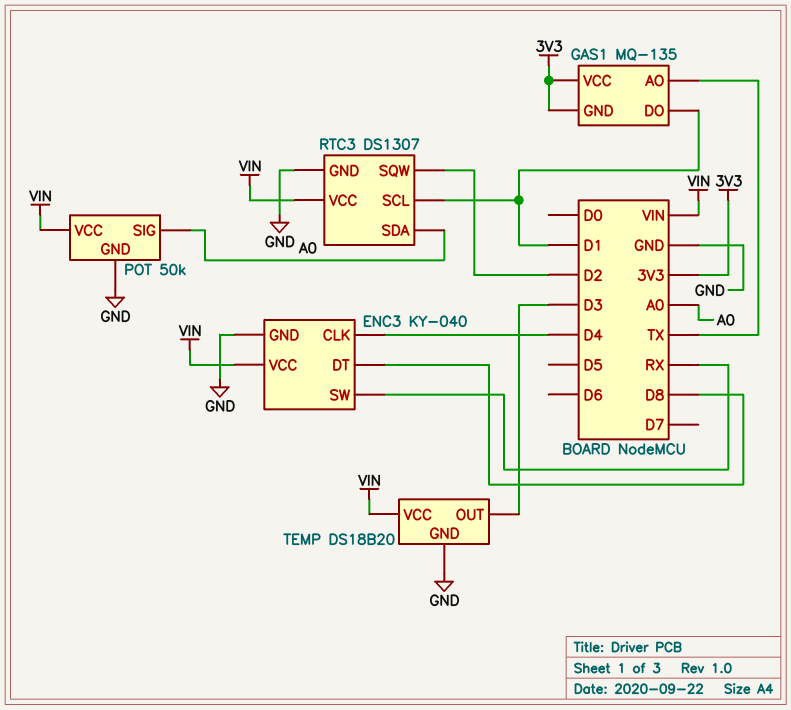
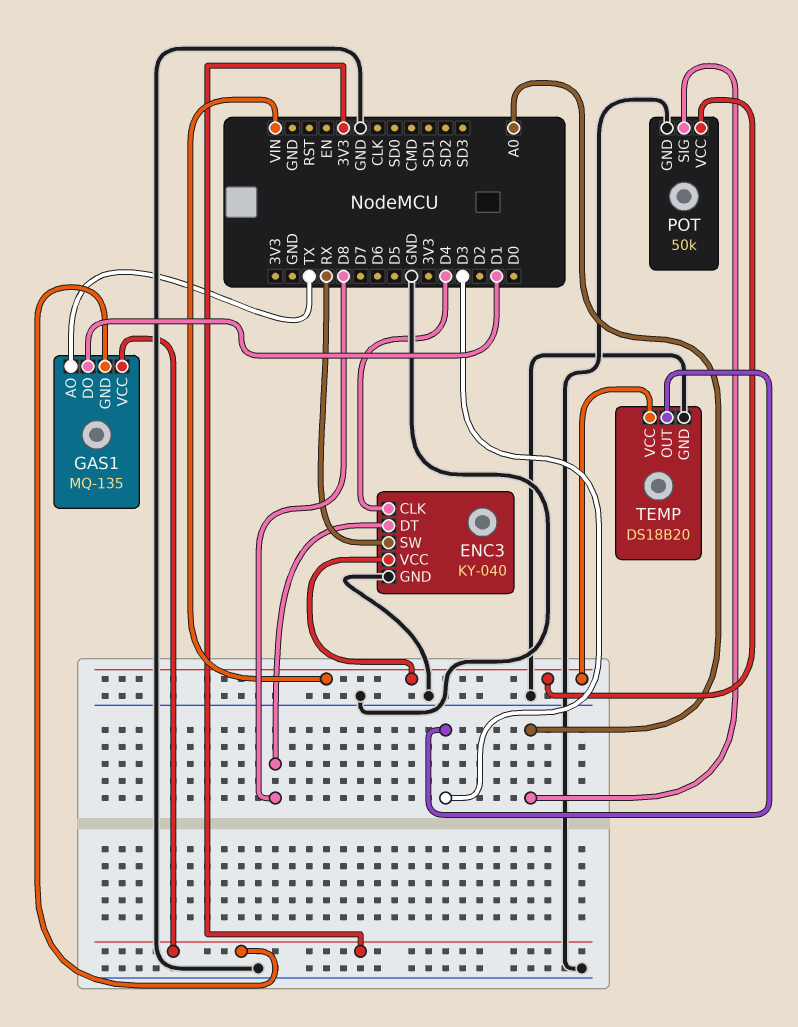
RTC3: DS1307 -> none
RTC3 pin GND: GND -> none
RTC3 pin SCL: D1 -> none
RTC3 pin SDA: A0 -> none
RTC3 pin SQW: D2 -> none
RTC3 pin VCC: VIN -> none

